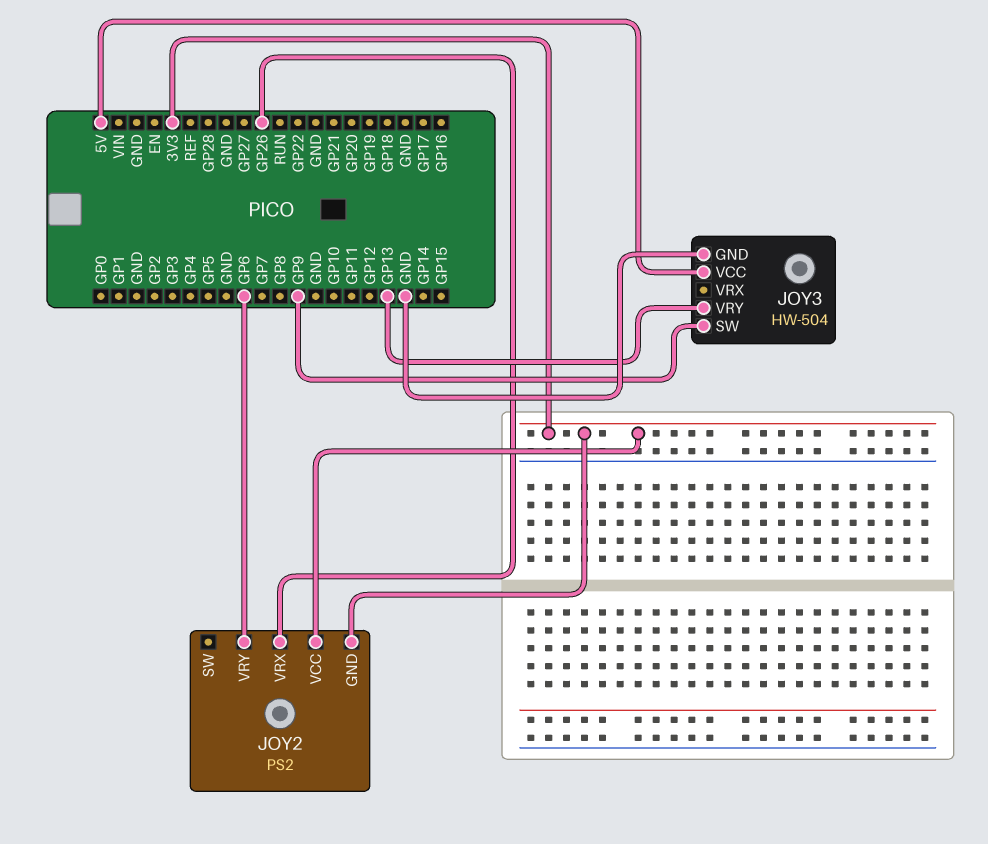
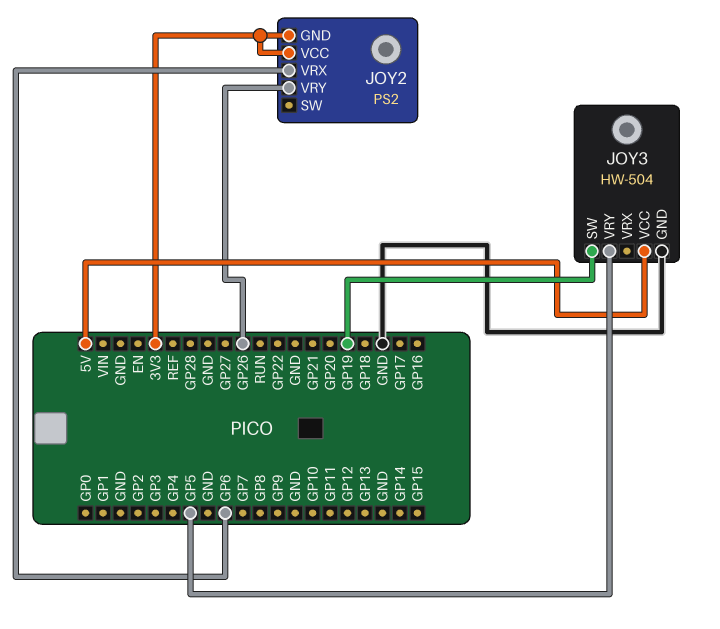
JOY2 pin VRX: GP26 -> GP6
JOY2 pin VRY: GP6 -> GP26
JOY3 pin SW: GP9 -> GP19
JOY3 pin VRY: GP13 -> GP5

